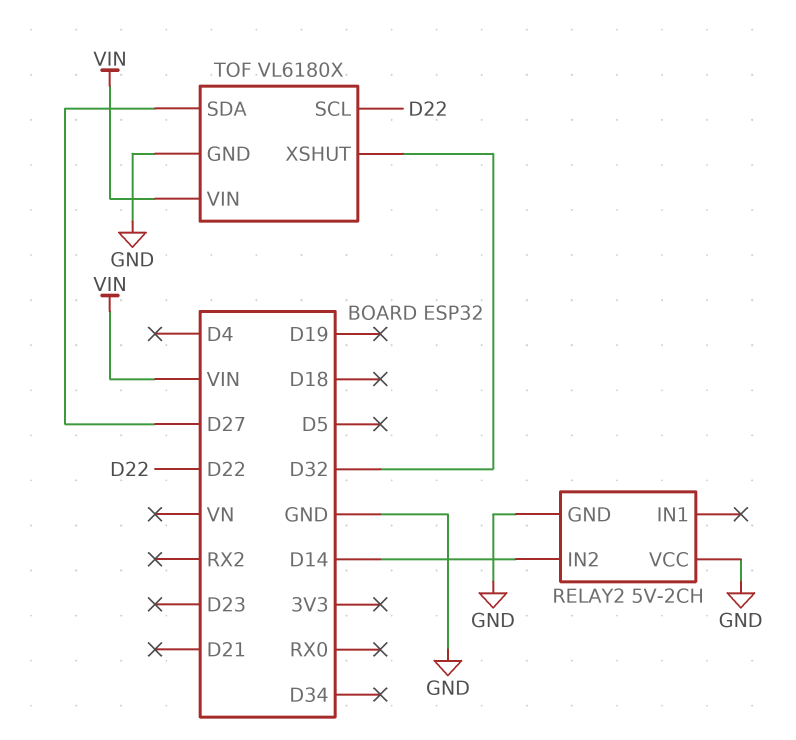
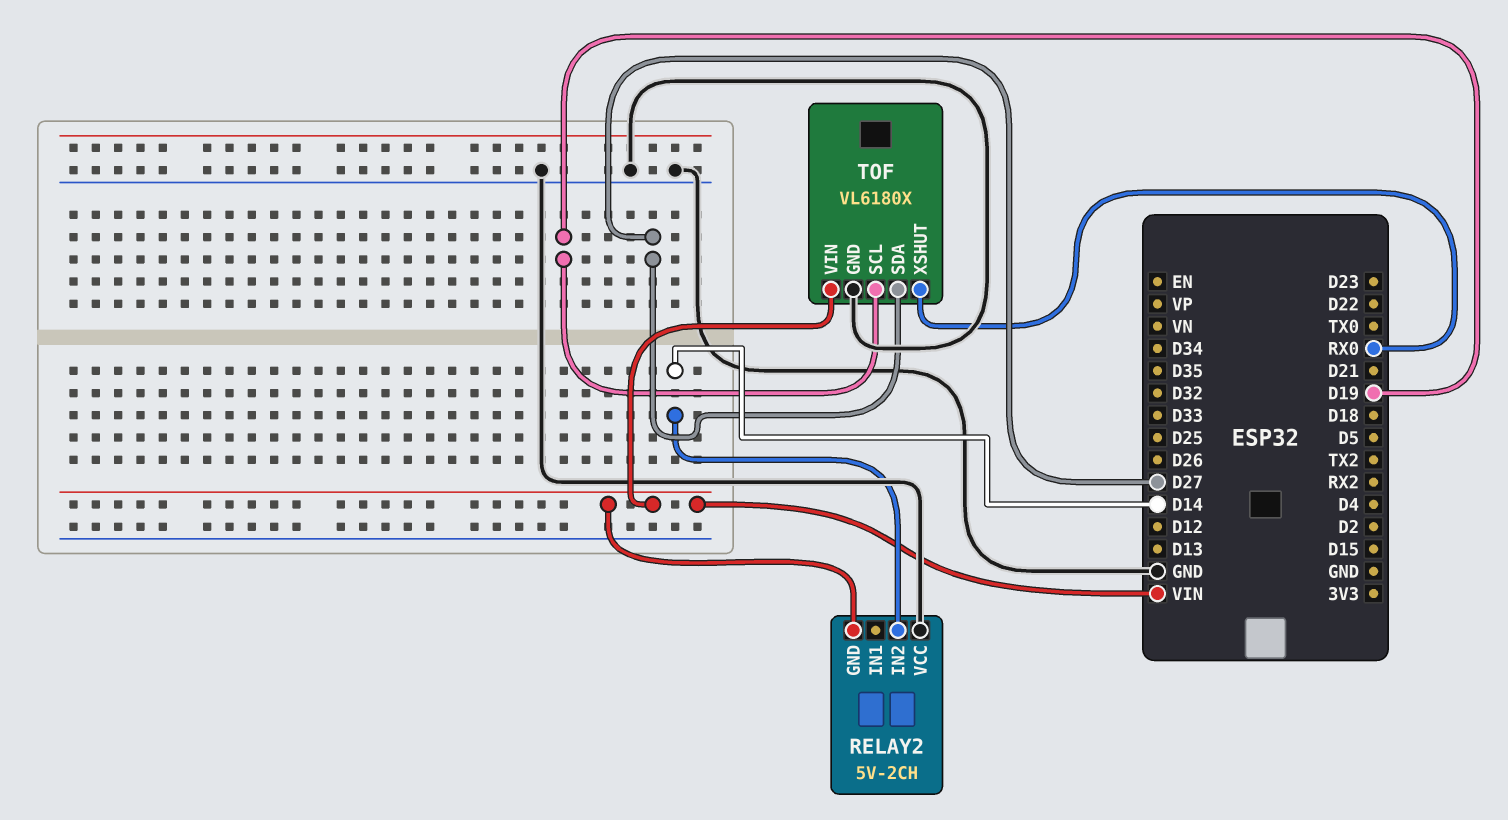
RELAY2 pin GND: GND -> VIN
TOF pin SCL: D22 -> D19
TOF pin XSHUT: D32 -> RX0

